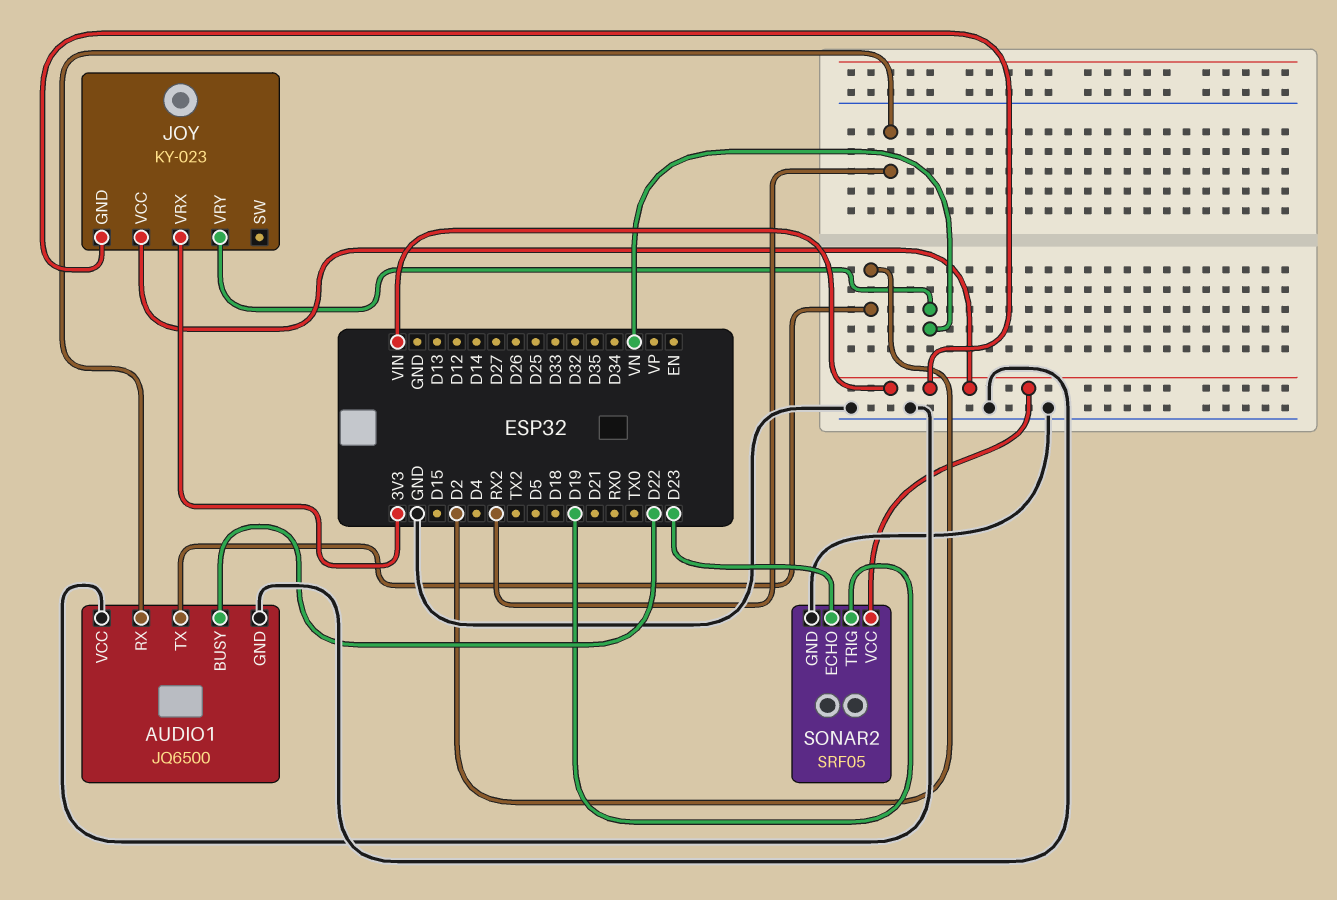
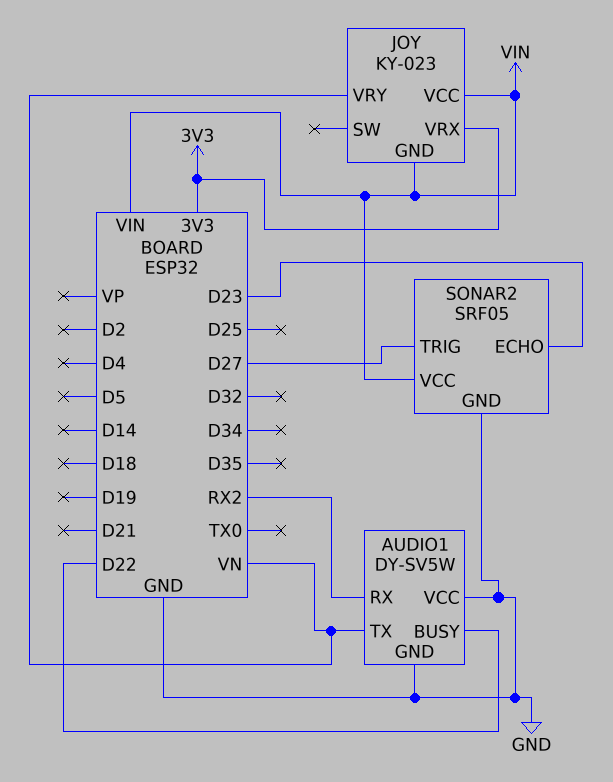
AUDIO1: JQ6500 -> DY-SV5W
AUDIO1 pin TX: D2 -> VN
SONAR2 pin TRIG: D19 -> D27

